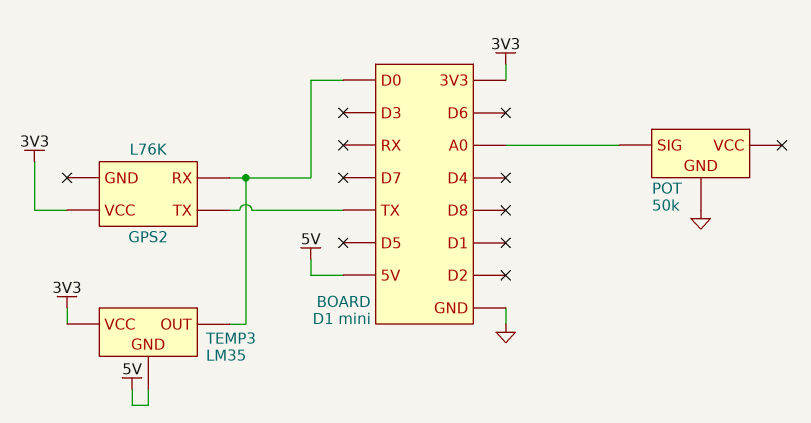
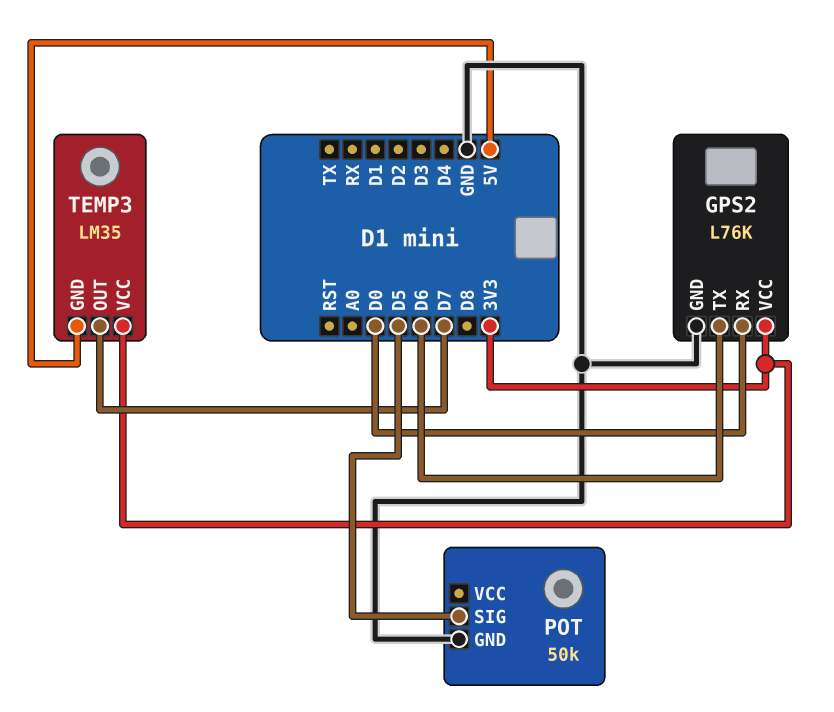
GPS2 pin GND: none -> GND
GPS2 pin TX: TX -> D6
POT pin SIG: A0 -> D5
TEMP3 pin OUT: D0 -> D7

